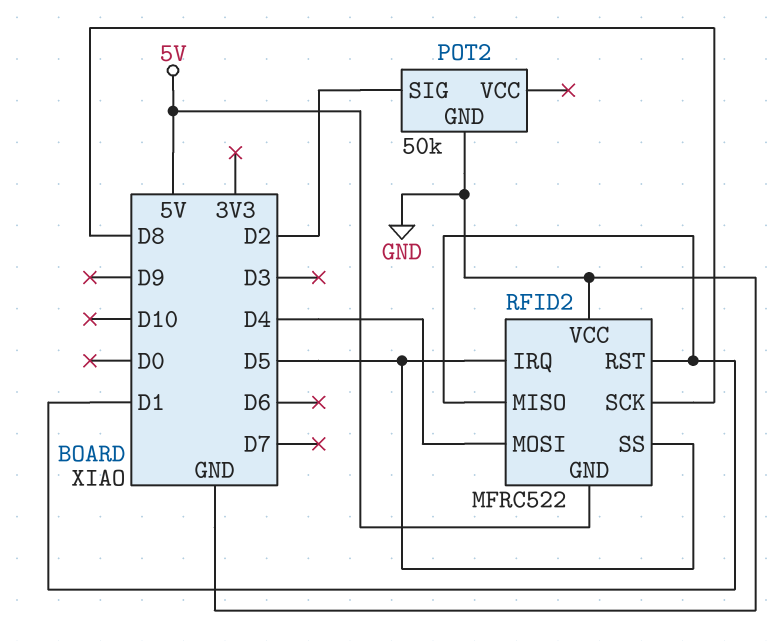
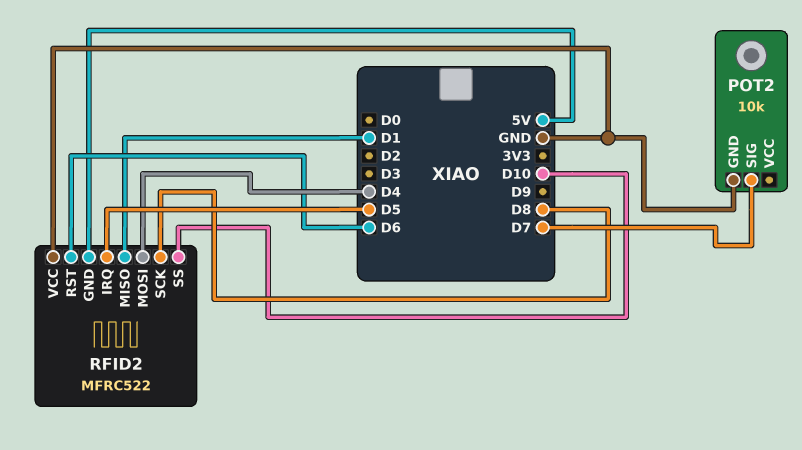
POT2: 50k -> 10k
POT2 pin SIG: D2 -> D7
RFID2 pin RST: D1 -> D6
RFID2 pin SS: D5 -> D10

